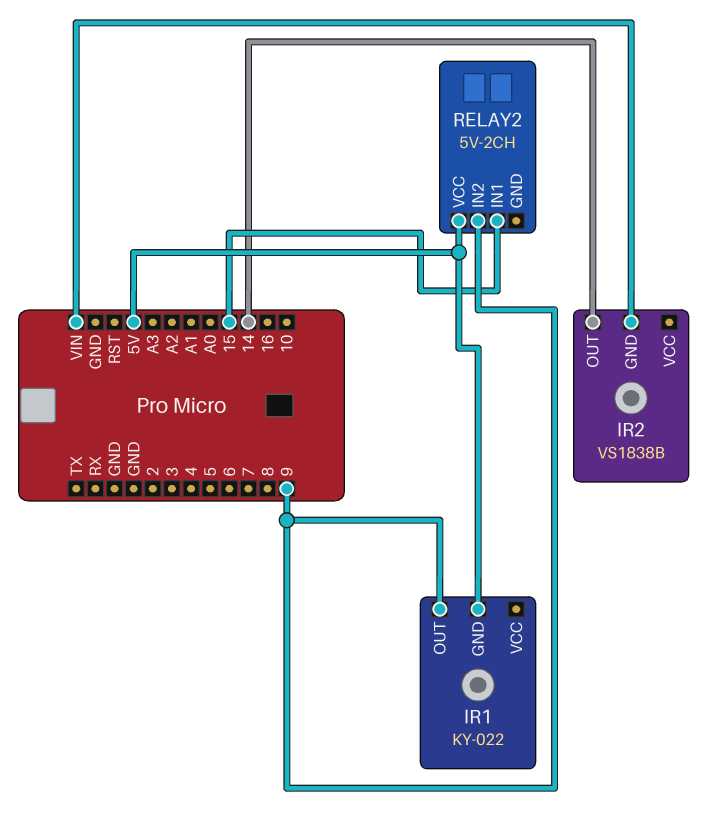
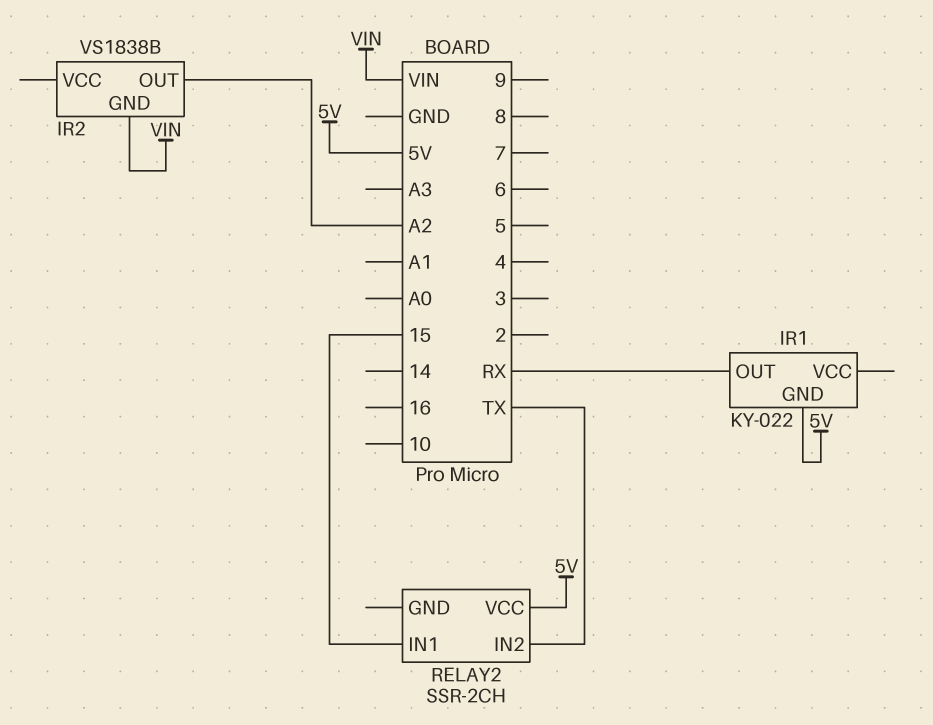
IR1 pin OUT: 9 -> RX
IR2 pin OUT: 14 -> A2
RELAY2: 5V-2CH -> SSR-2CH
RELAY2 pin IN2: 9 -> TX

